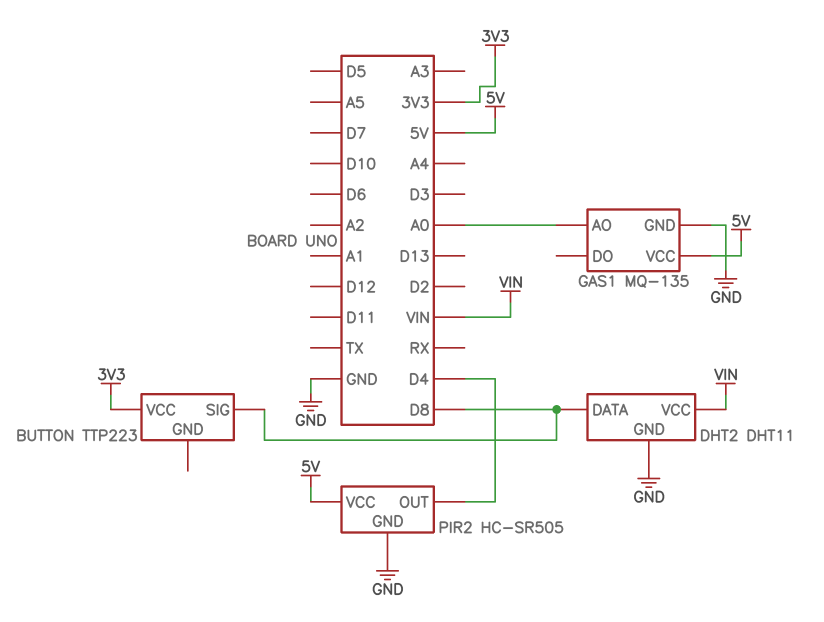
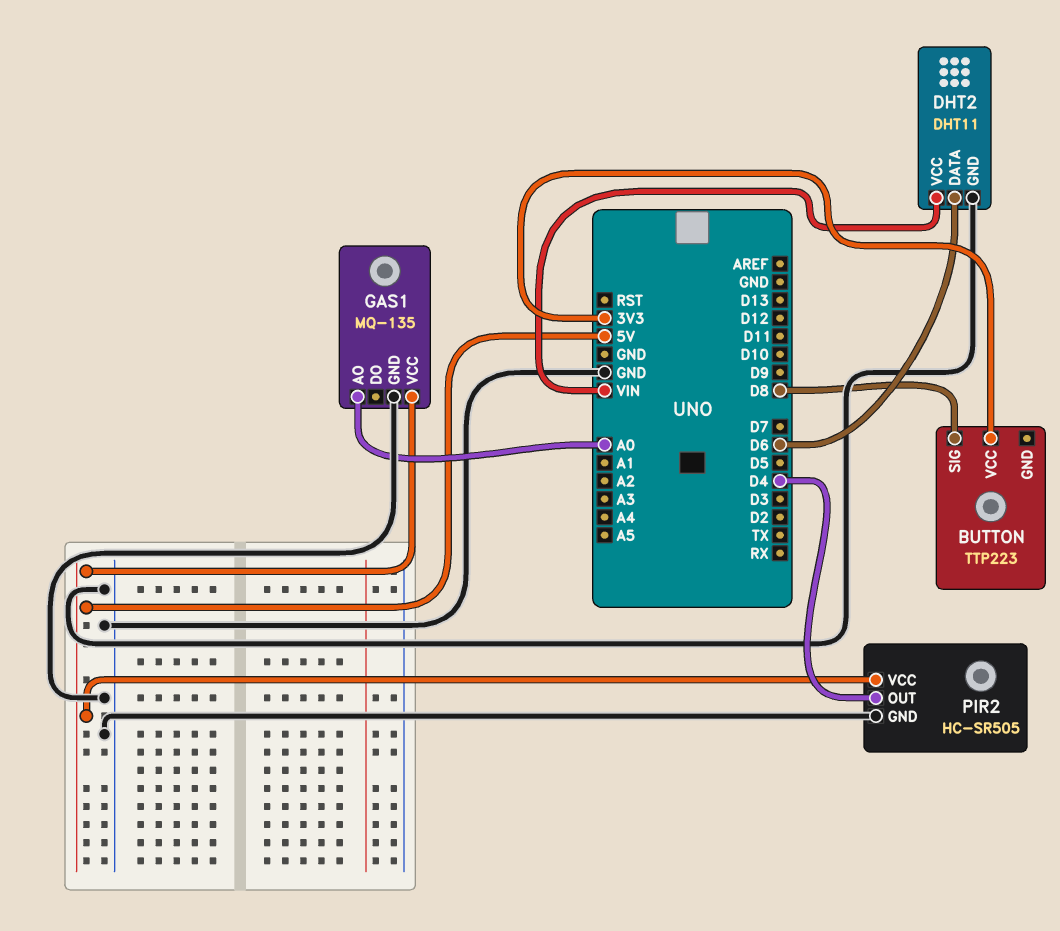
DHT2 pin DATA: D8 -> D6

